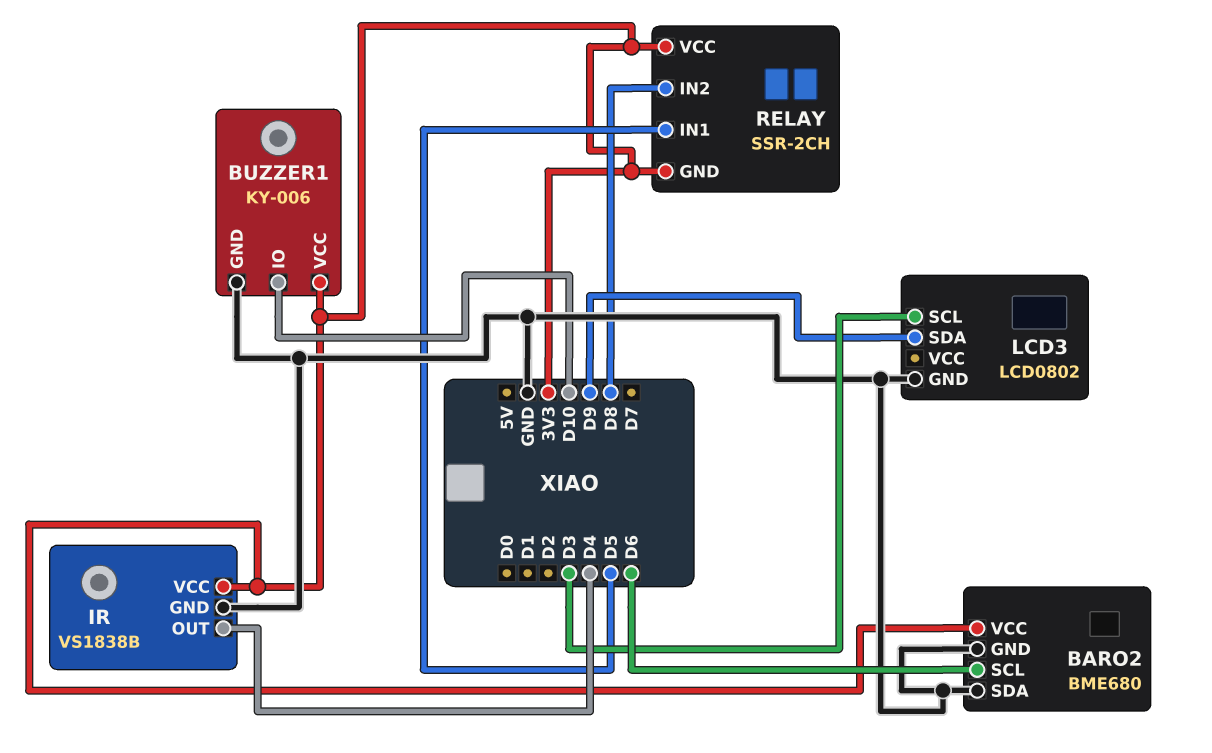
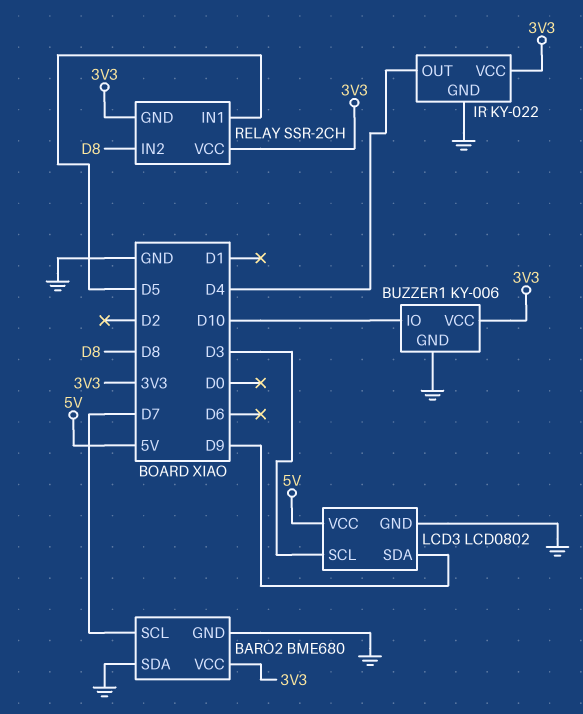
BARO2 pin SCL: D6 -> D7
IR: VS1838B -> KY-022
LCD3 pin VCC: none -> 5V

